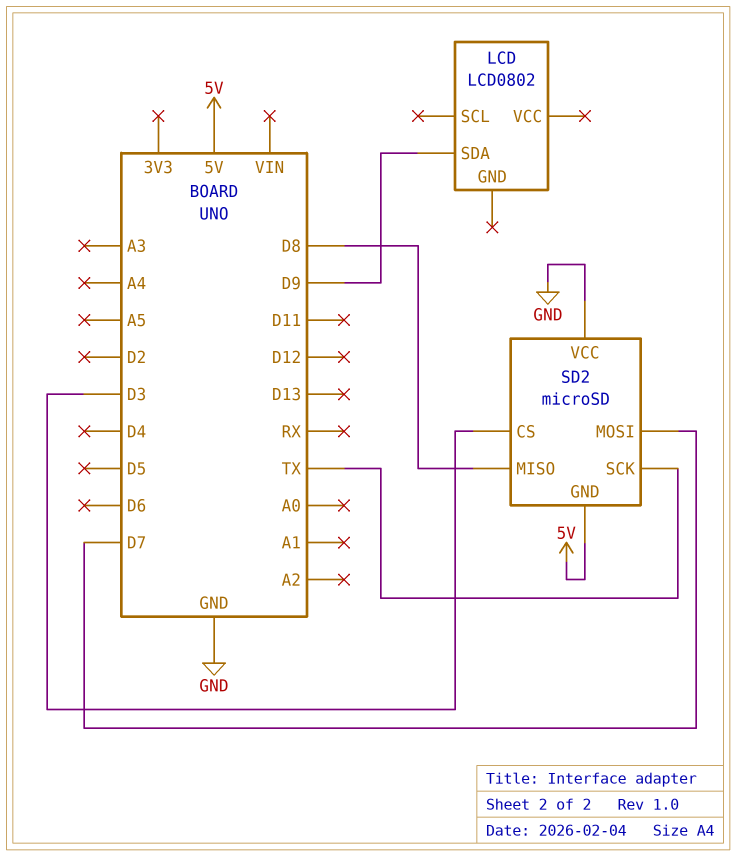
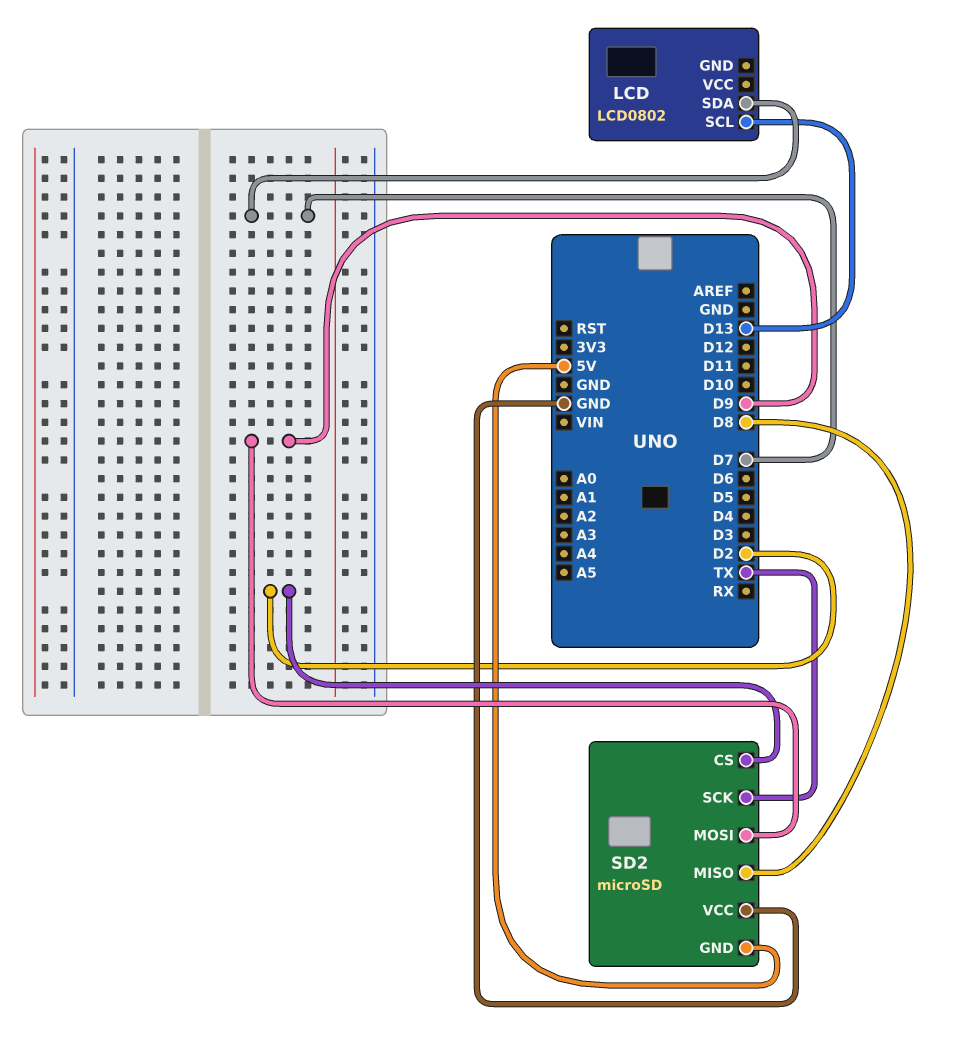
LCD pin SCL: none -> D13
LCD pin SDA: D9 -> D7
SD2 pin CS: D3 -> D2
SD2 pin MOSI: D7 -> D9

